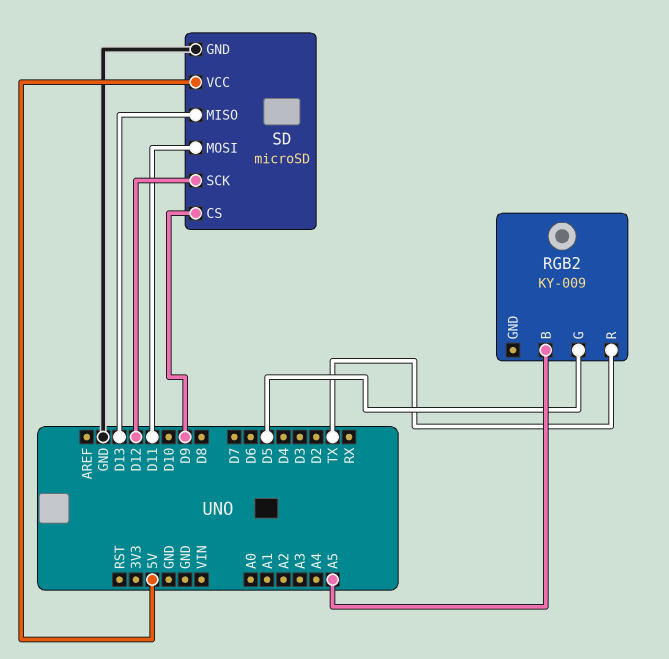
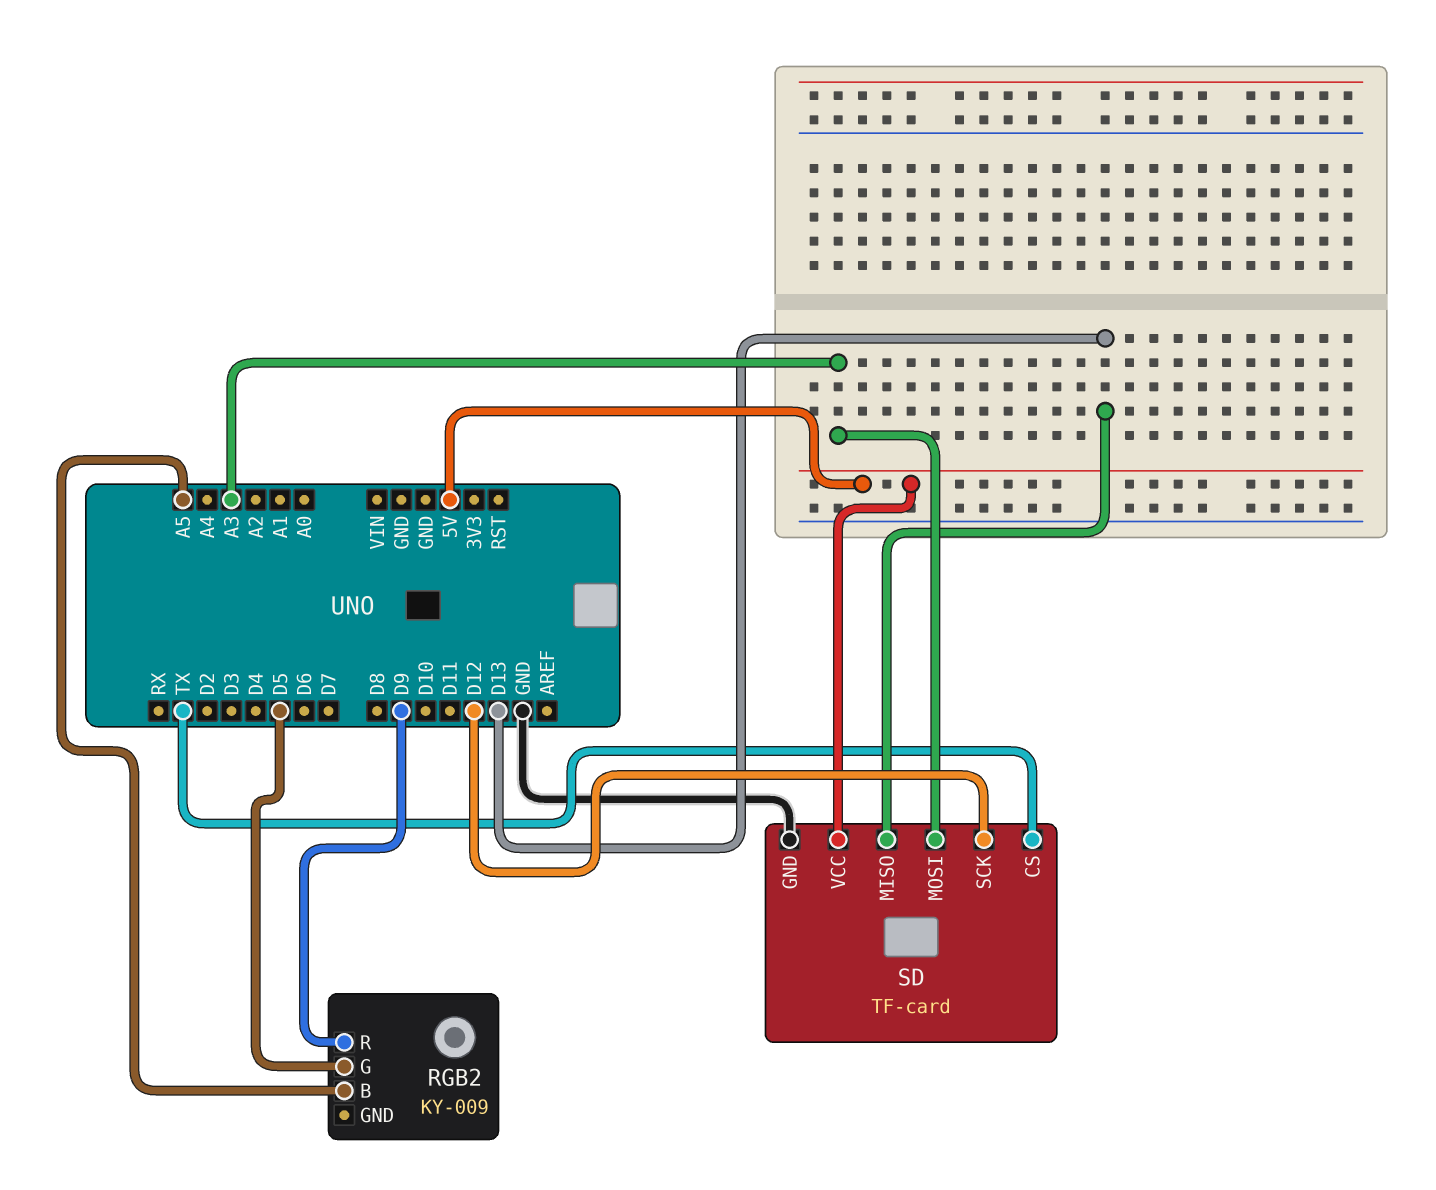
RGB2 pin R: TX -> D9
SD: microSD -> TF-card
SD pin CS: D9 -> TX
SD pin MOSI: D11 -> A3

